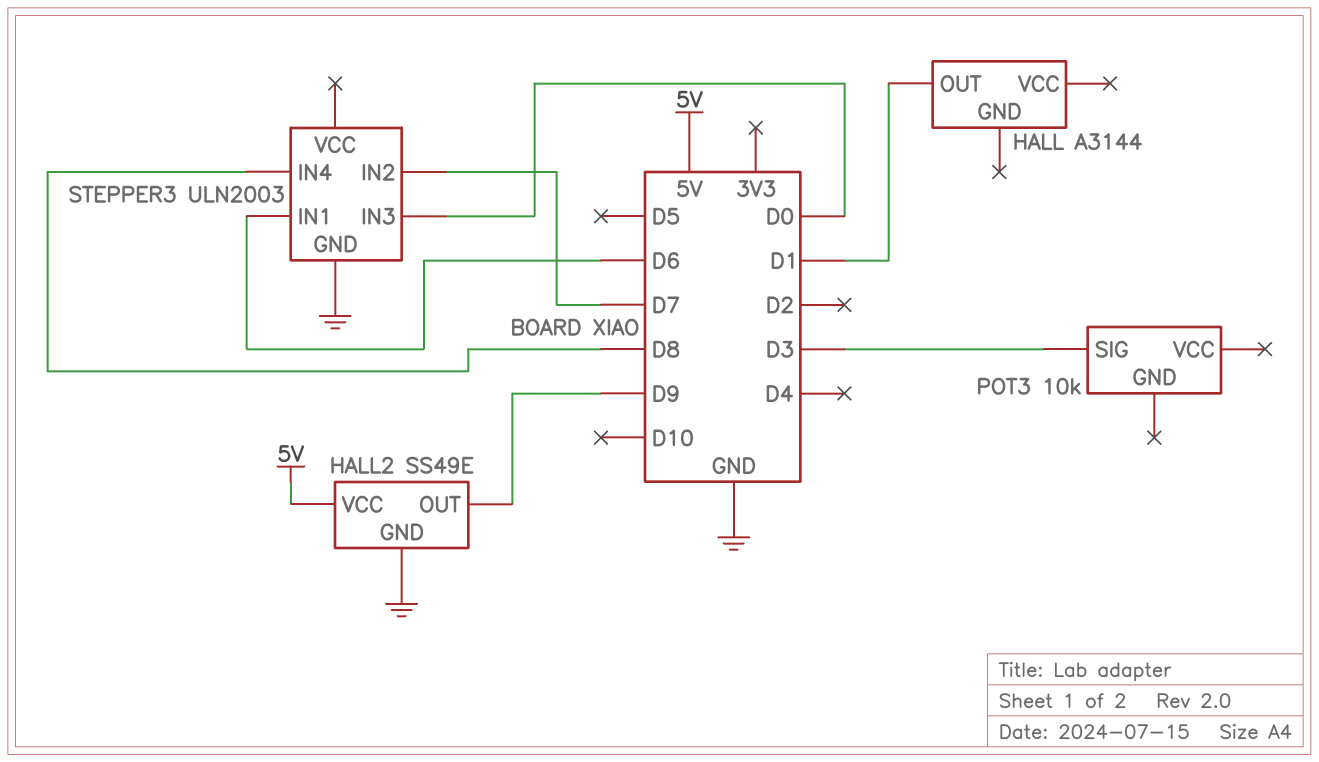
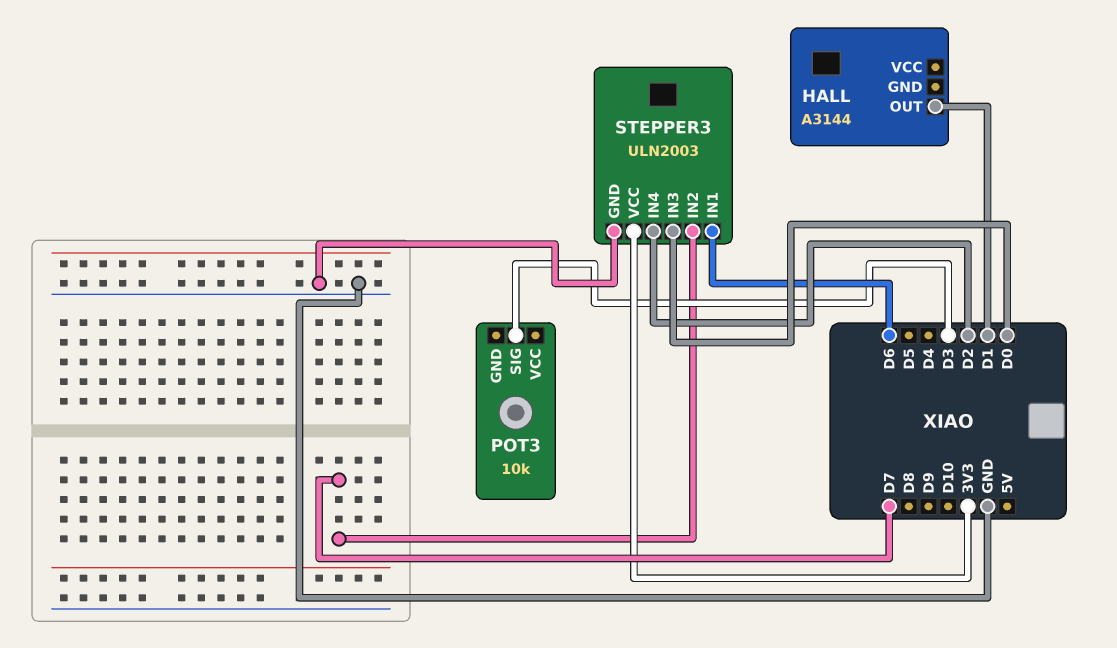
HALL2: SS49E -> none
HALL2 pin GND: GND -> none
HALL2 pin OUT: D9 -> none
HALL2 pin VCC: 5V -> none
STEPPER3 pin IN4: D8 -> D2
STEPPER3 pin VCC: none -> 3V3

